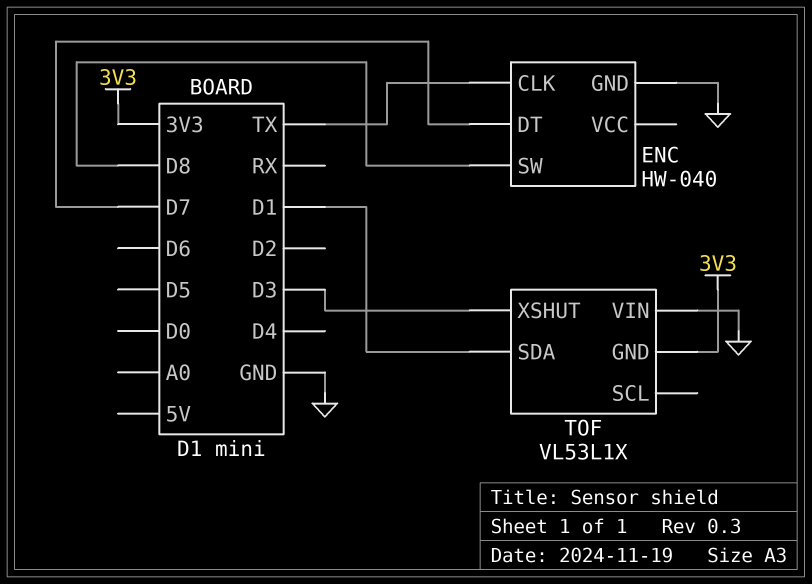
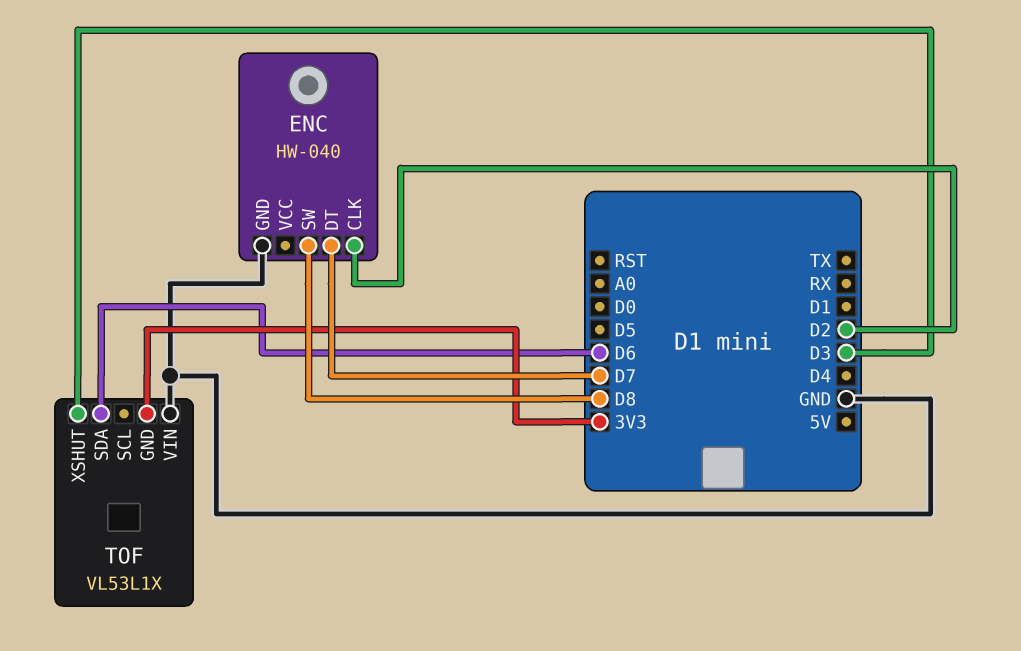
ENC pin CLK: TX -> D2
TOF pin SDA: D1 -> D6

